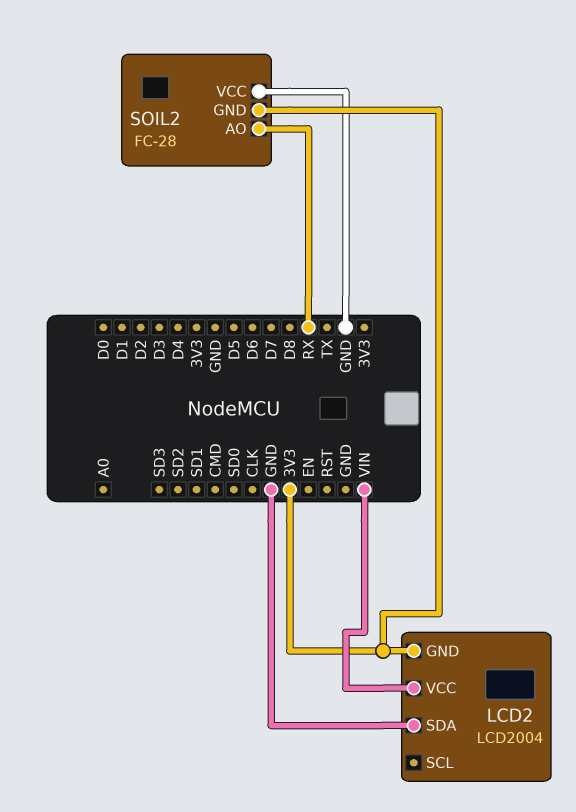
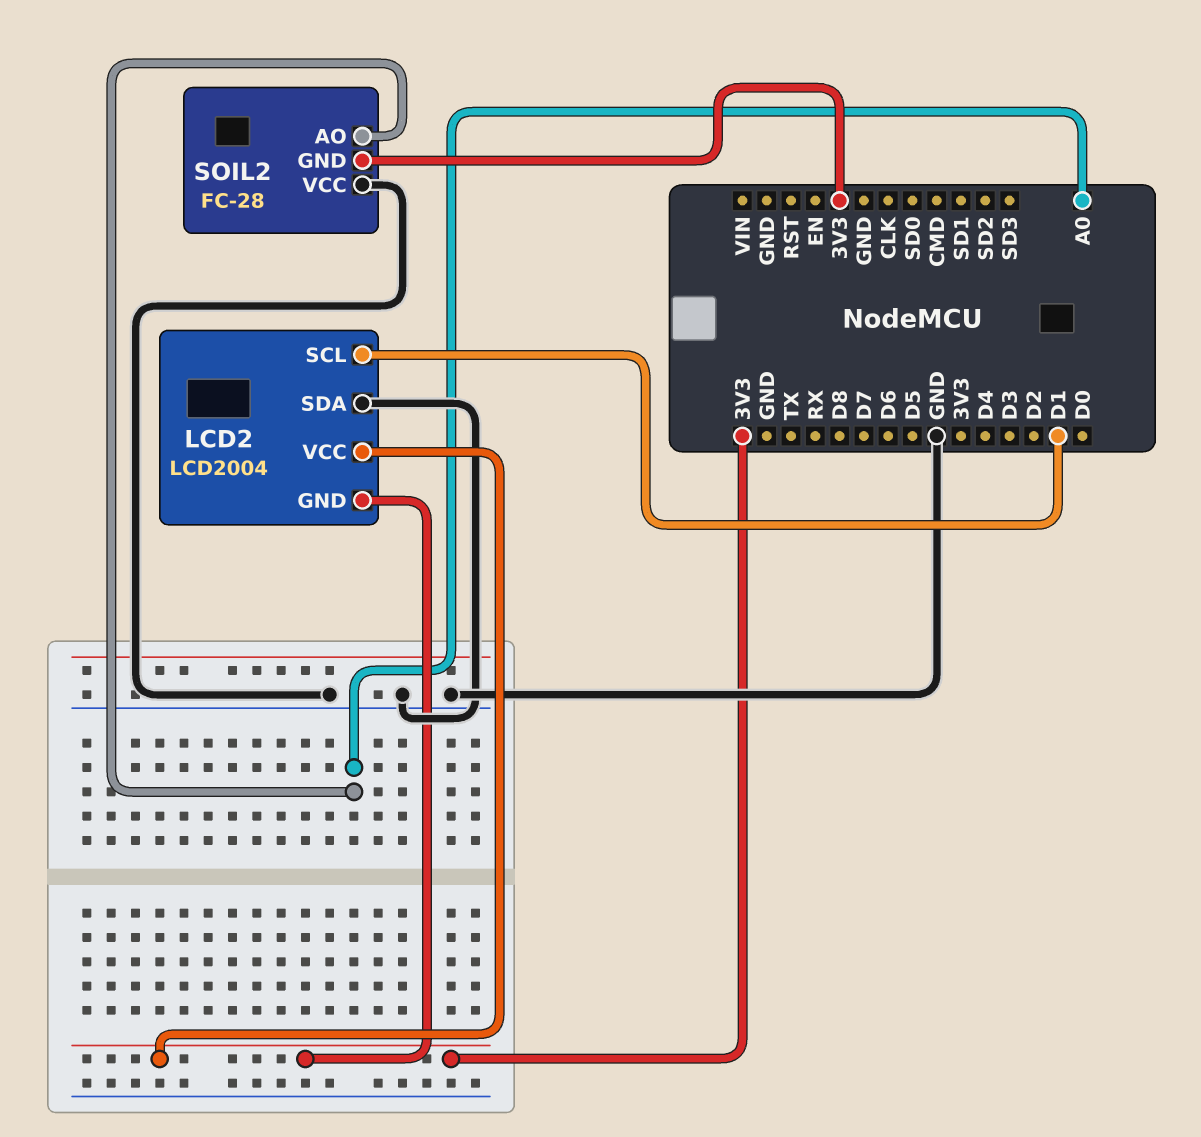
LCD2 pin SCL: none -> D1
LCD2 pin VCC: VIN -> 3V3
SOIL2 pin AO: RX -> A0

